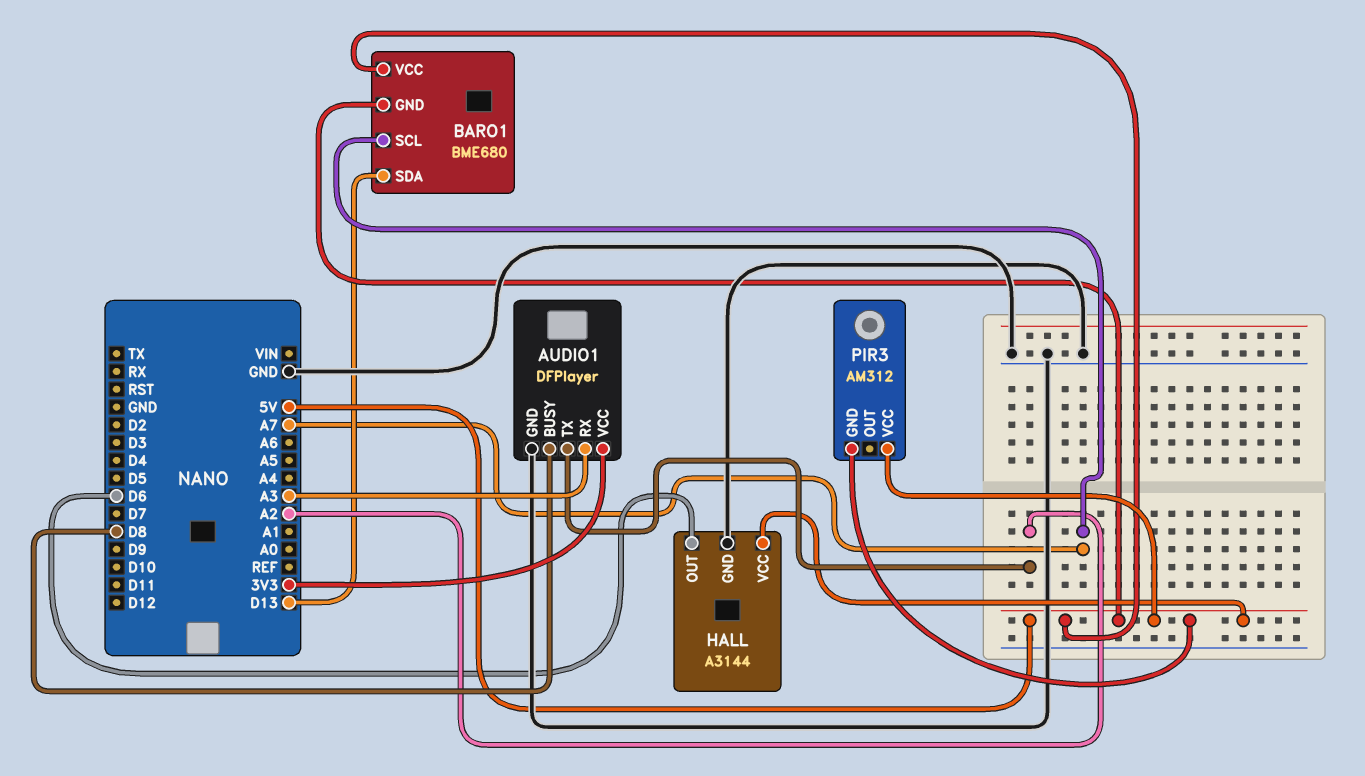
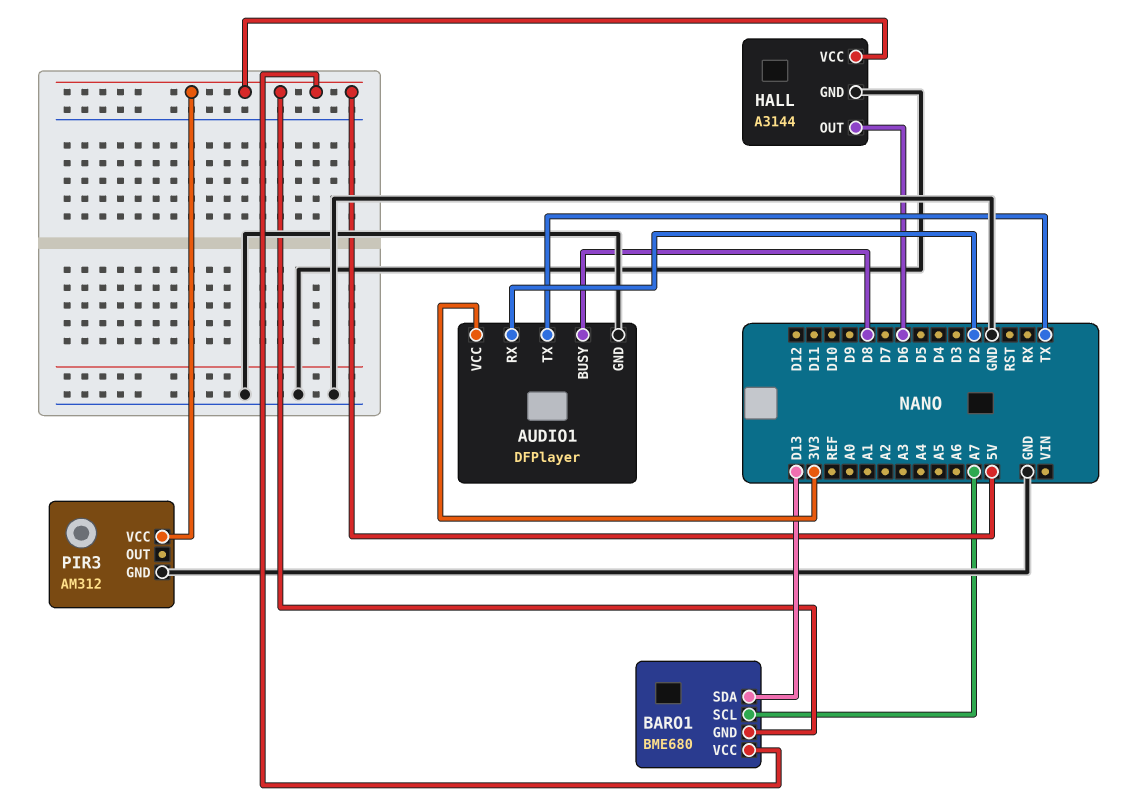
AUDIO1 pin RX: A3 -> D2
AUDIO1 pin TX: A2 -> TX
PIR3 pin GND: 5V -> GND

